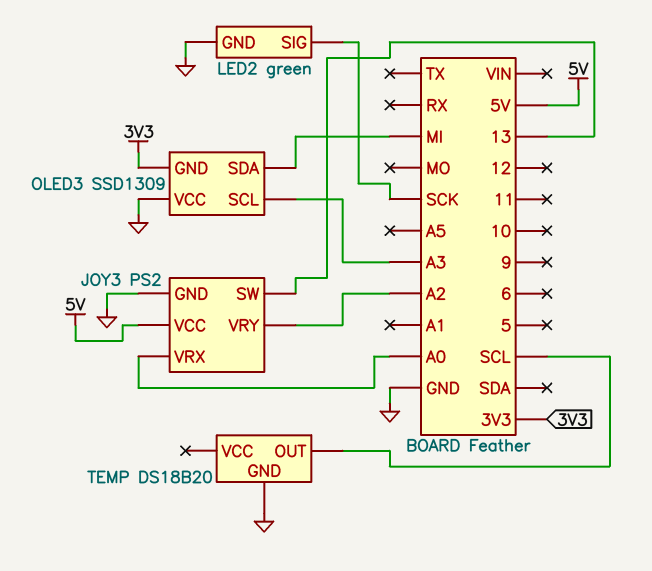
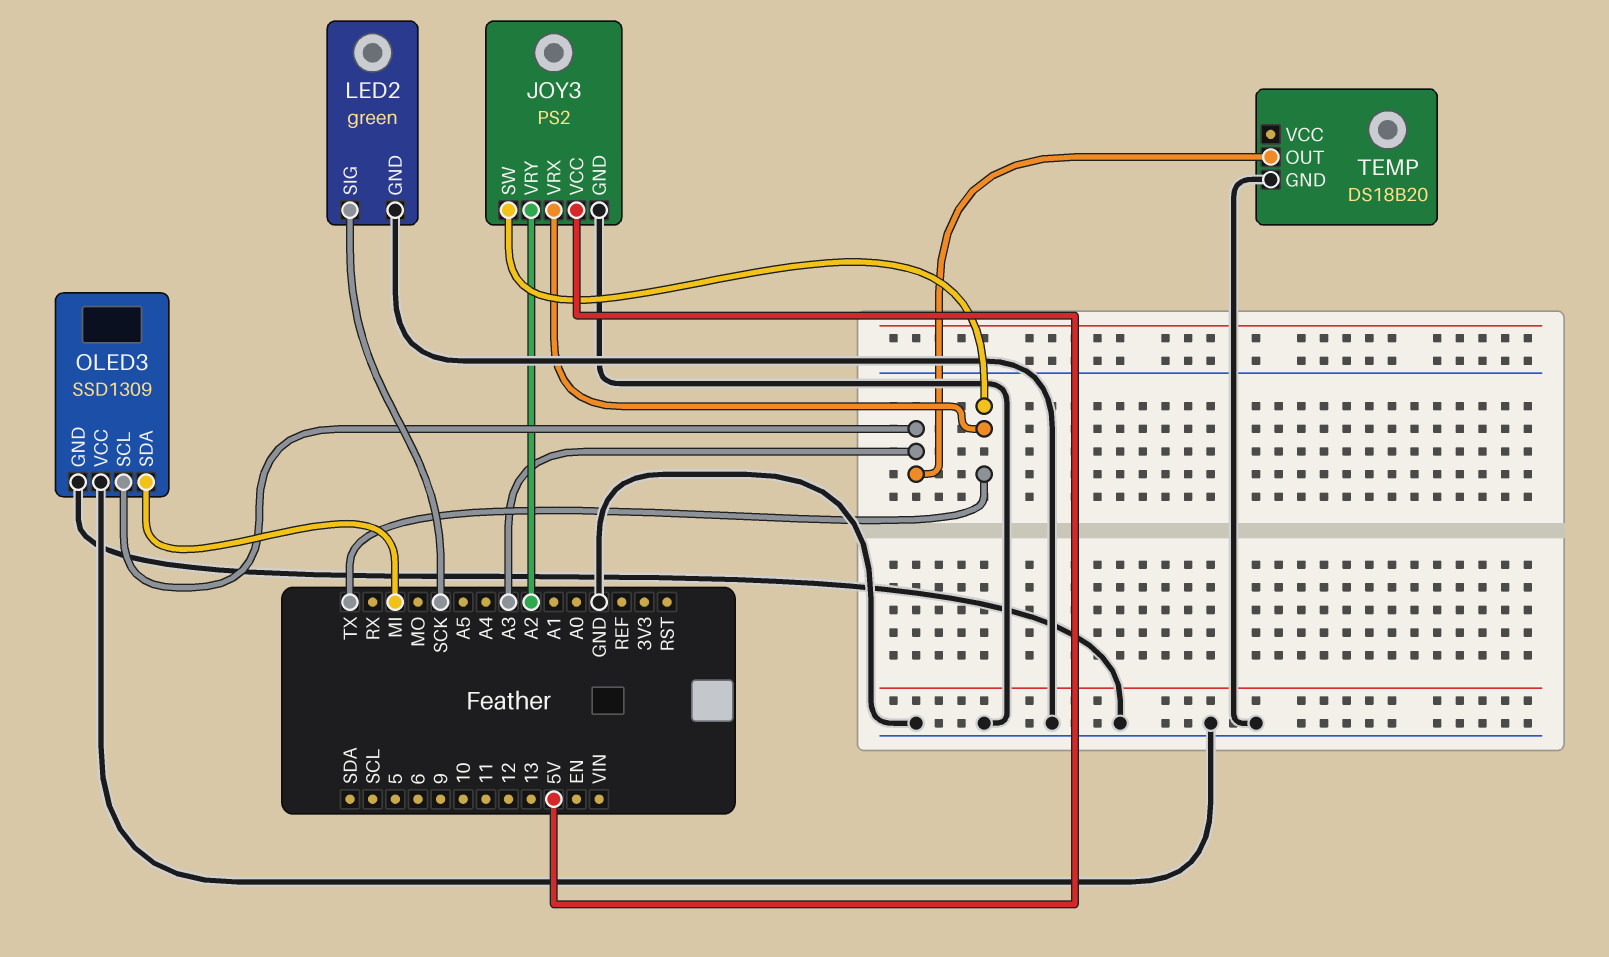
JOY3 pin SW: 13 -> TX
JOY3 pin VRX: A0 -> TX
OLED3 pin GND: 3V3 -> GND
TEMP pin OUT: SCL -> A3

